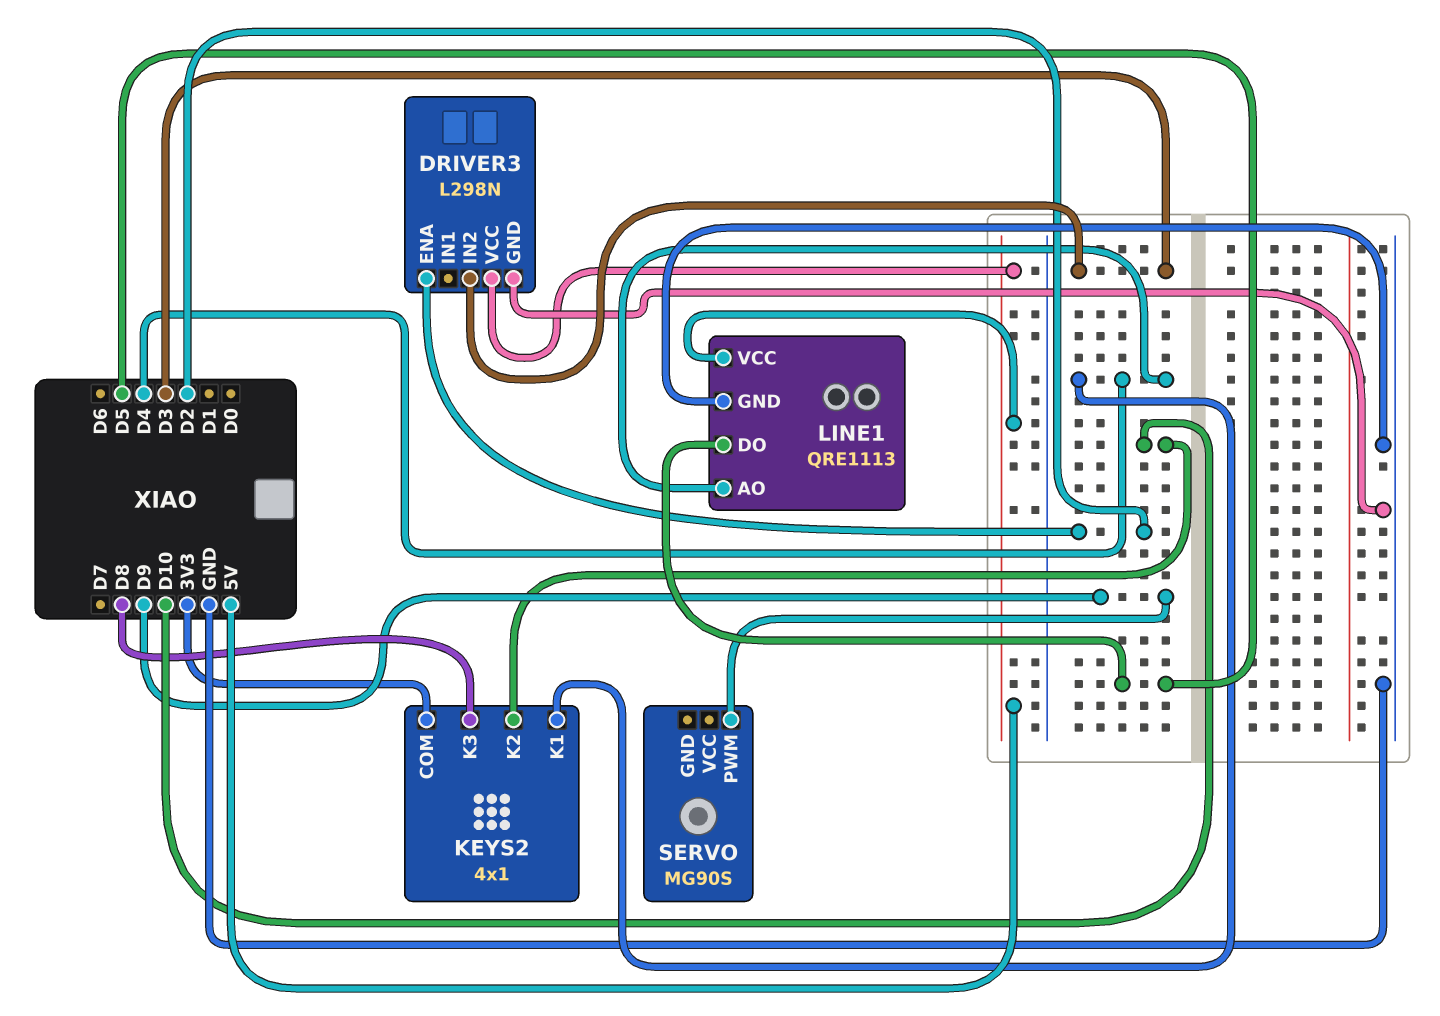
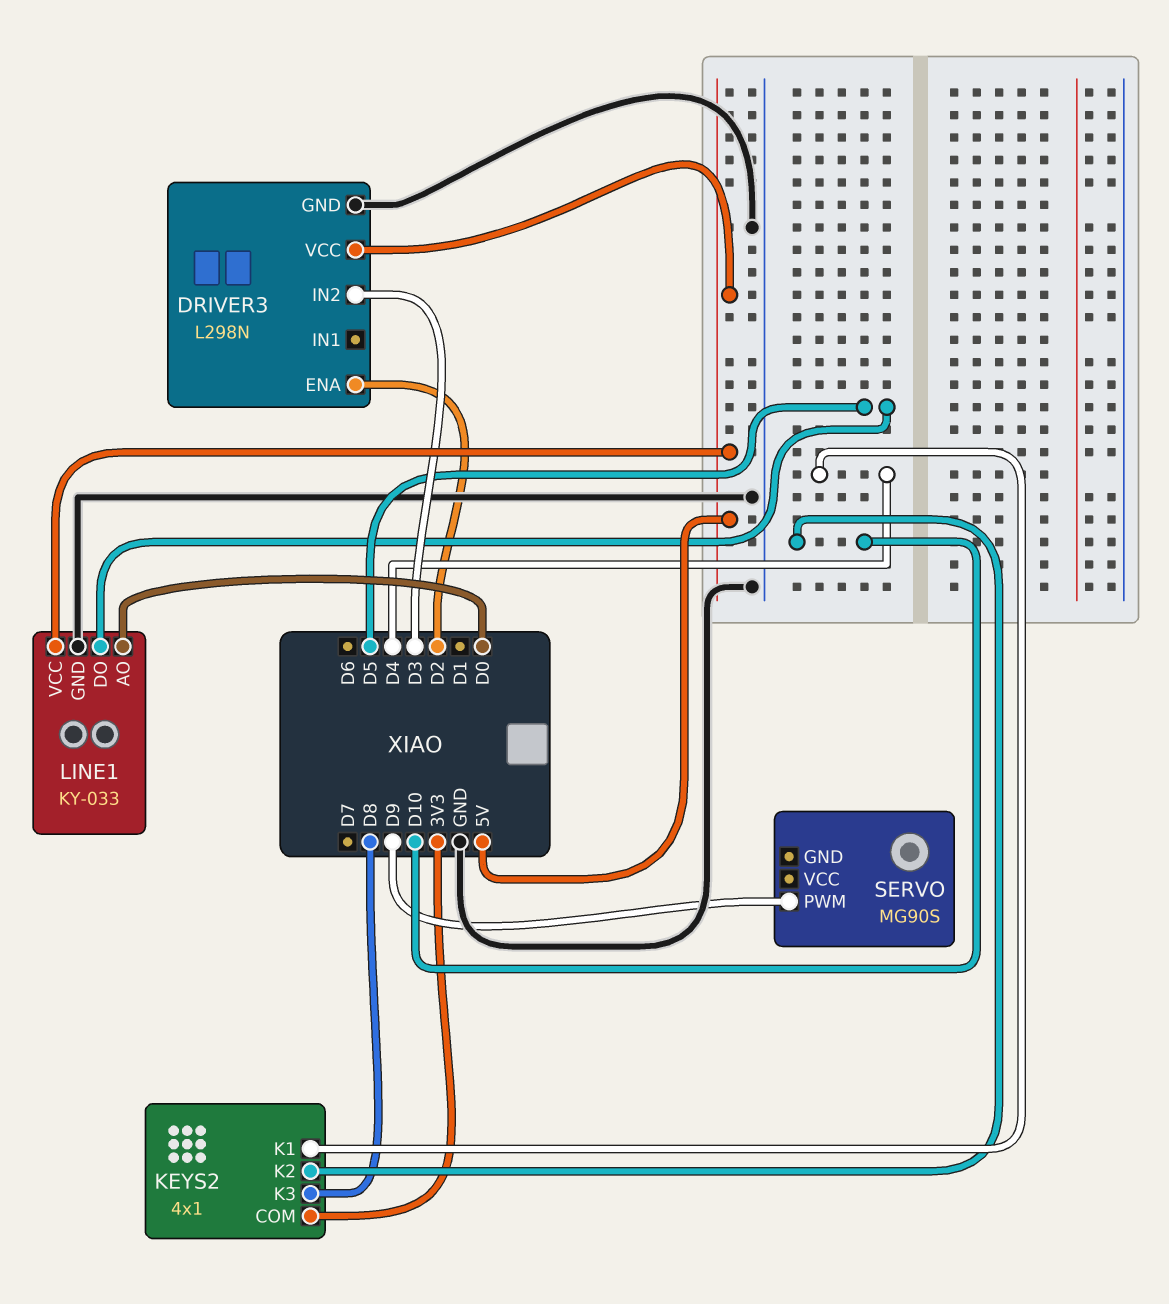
LINE1: QRE1113 -> KY-033
LINE1 pin AO: D4 -> D0

